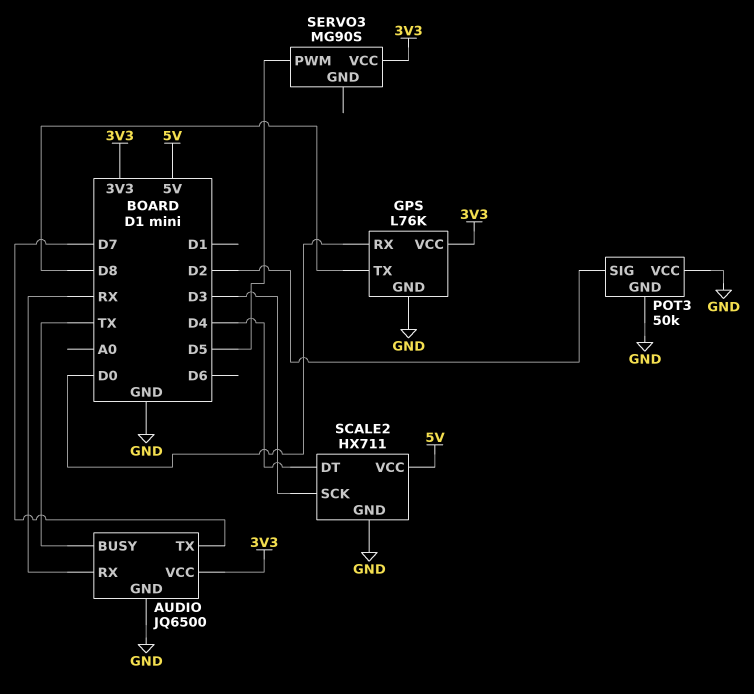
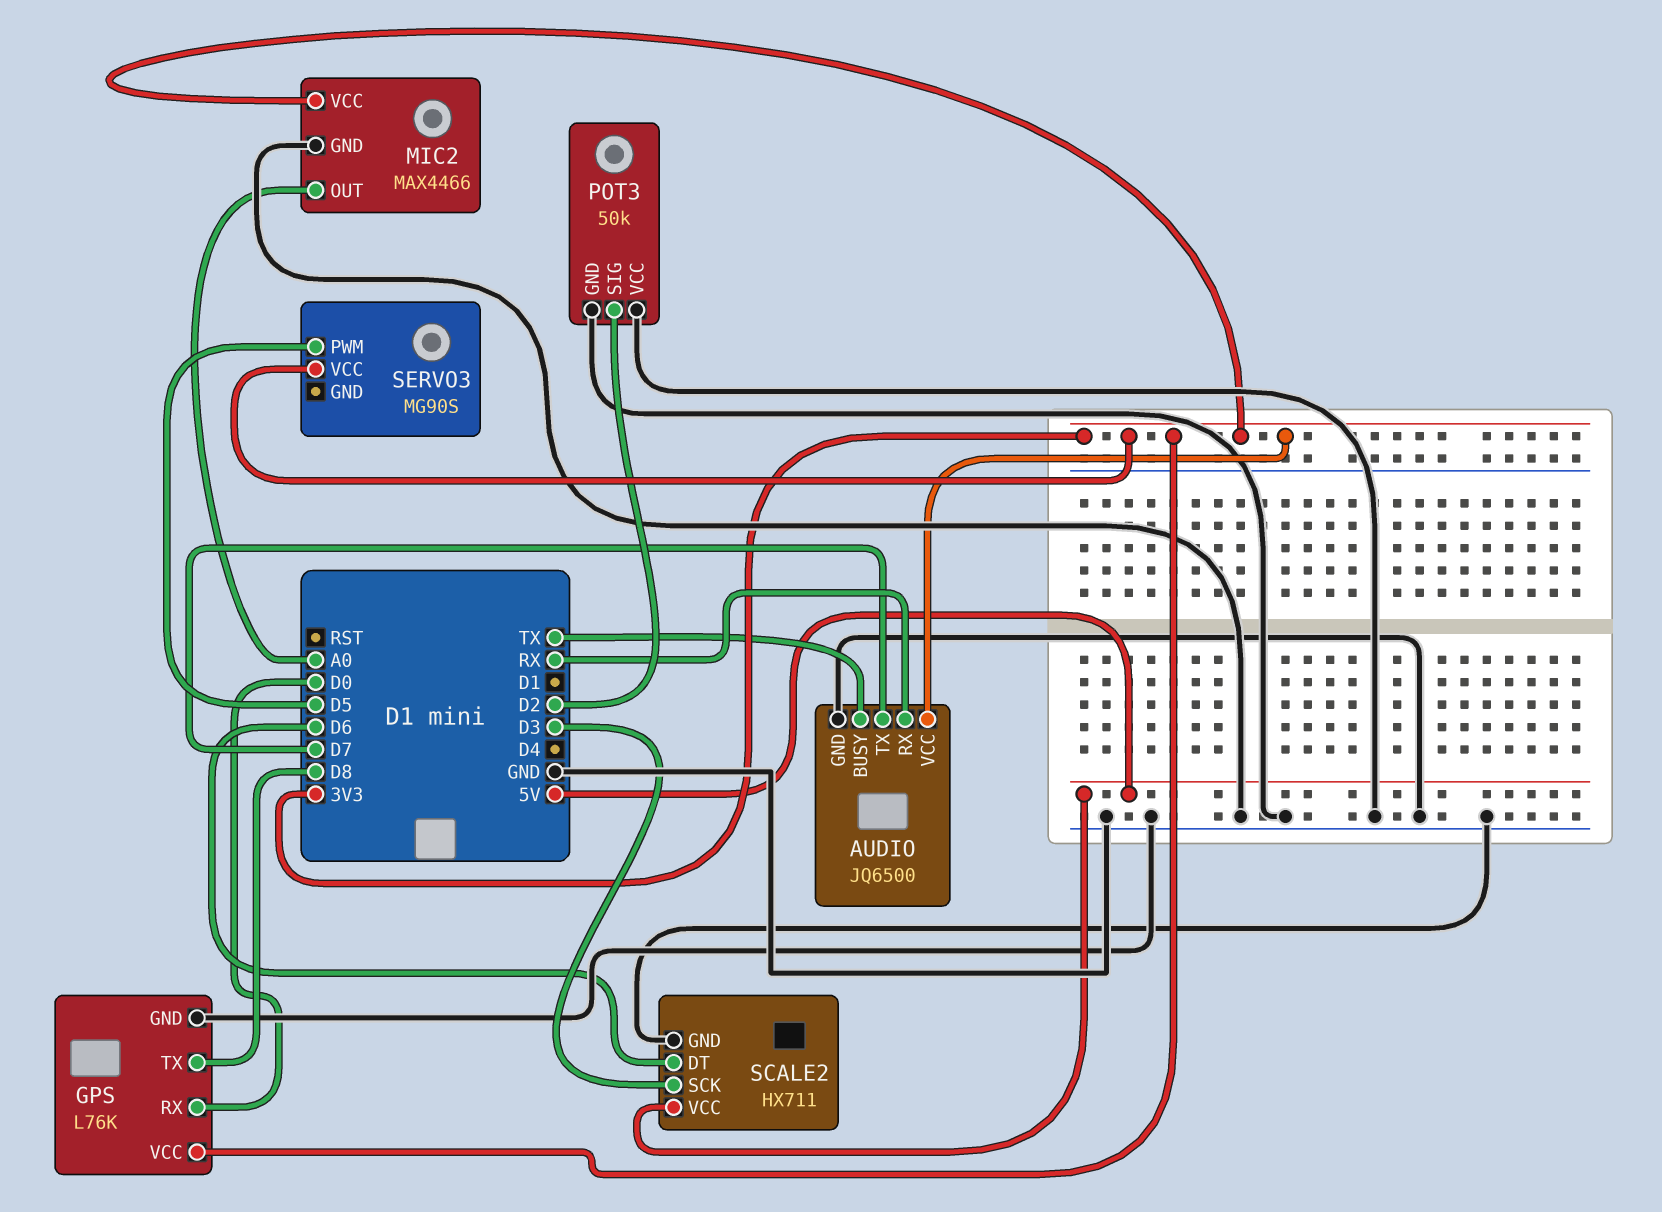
MIC2: none -> MAX4466
MIC2 pin GND: none -> GND
MIC2 pin OUT: none -> A0
MIC2 pin VCC: none -> 3V3
SCALE2 pin DT: D4 -> D6

